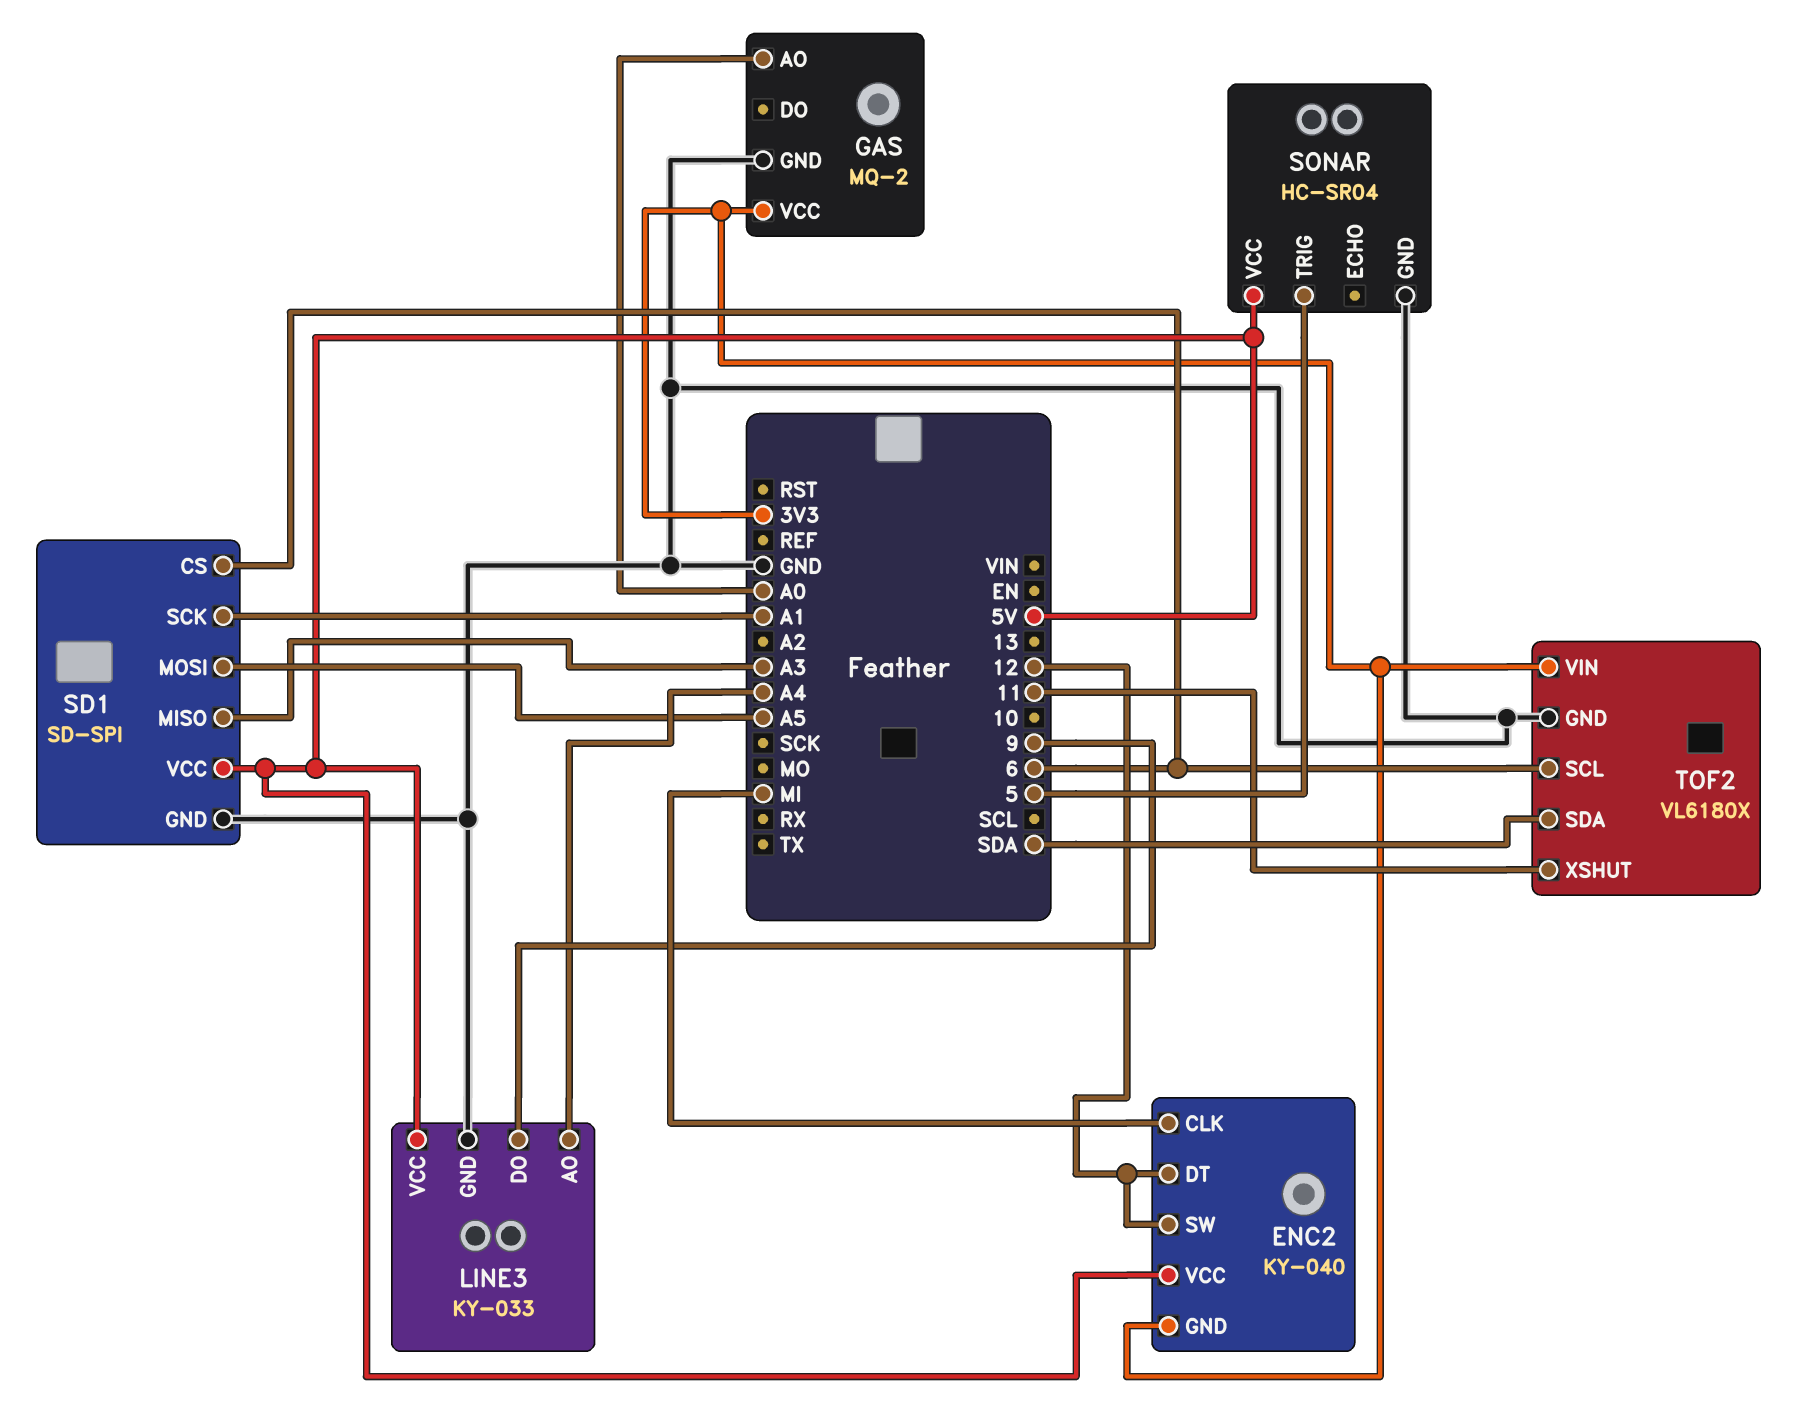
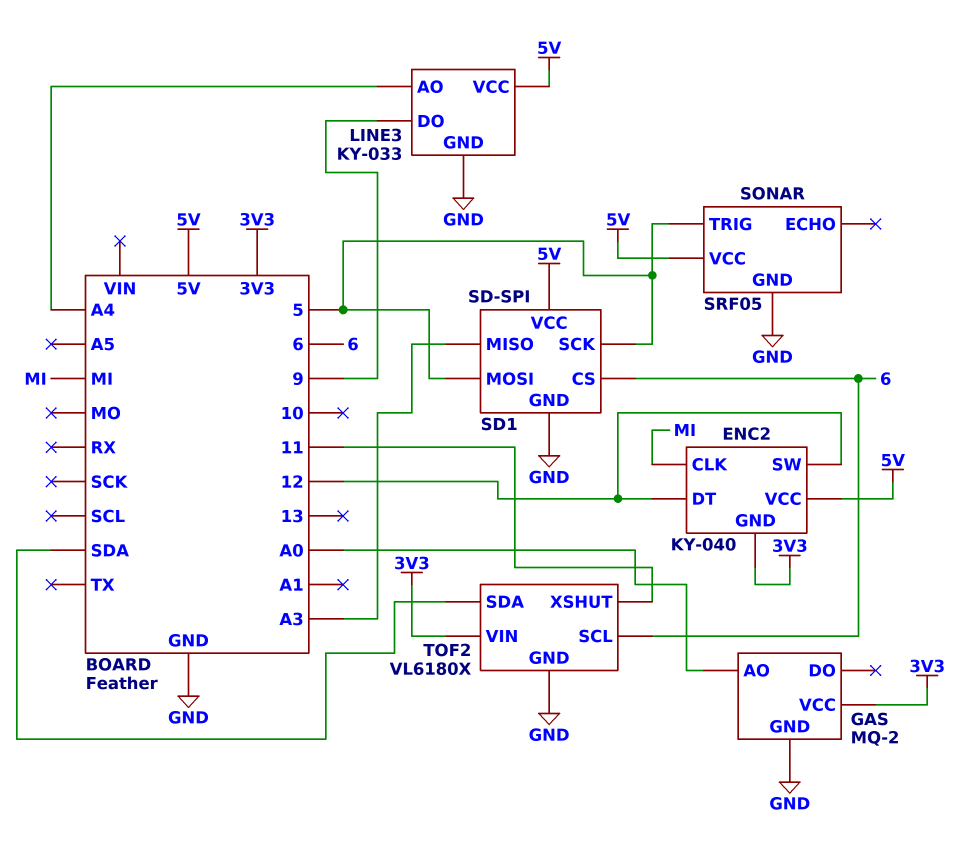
SD1 pin MOSI: A5 -> 5
SD1 pin SCK: A1 -> 5
SONAR: HC-SR04 -> SRF05

